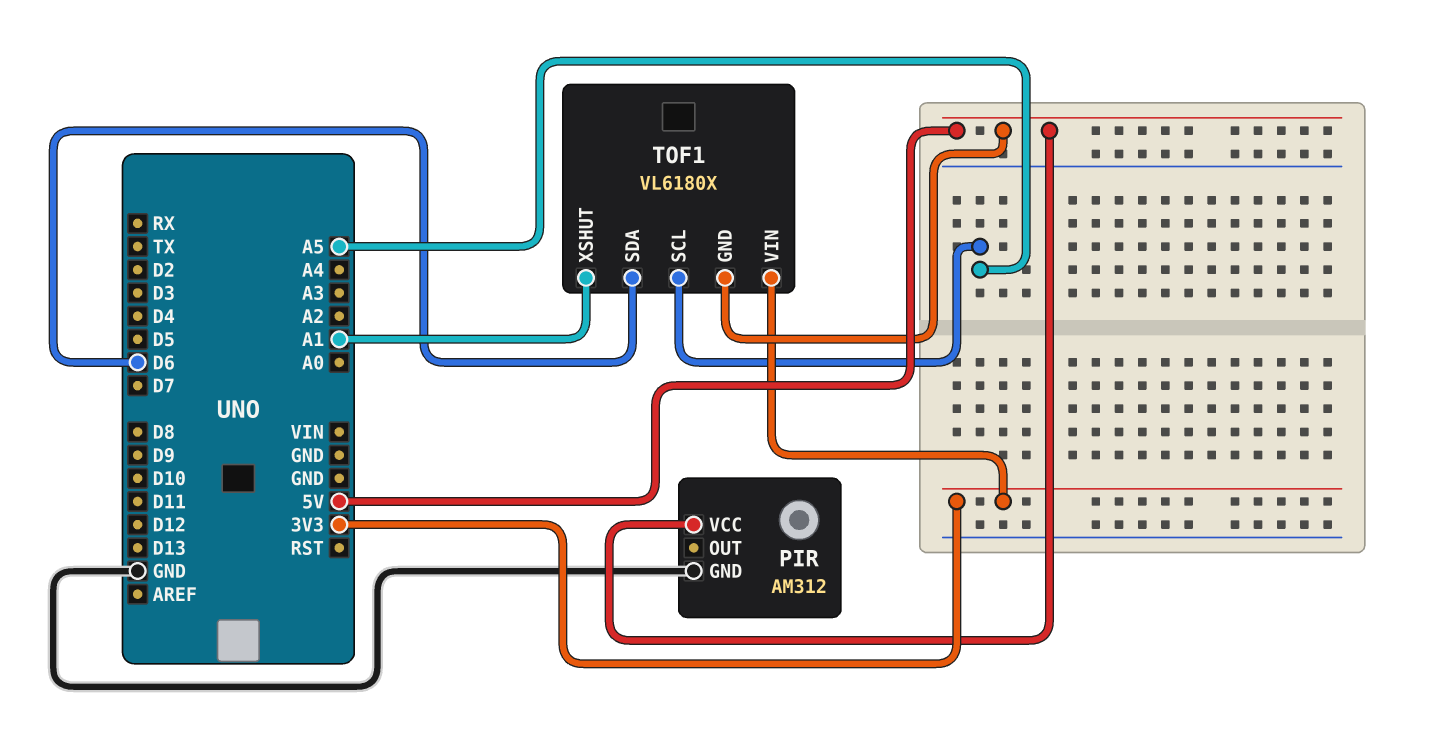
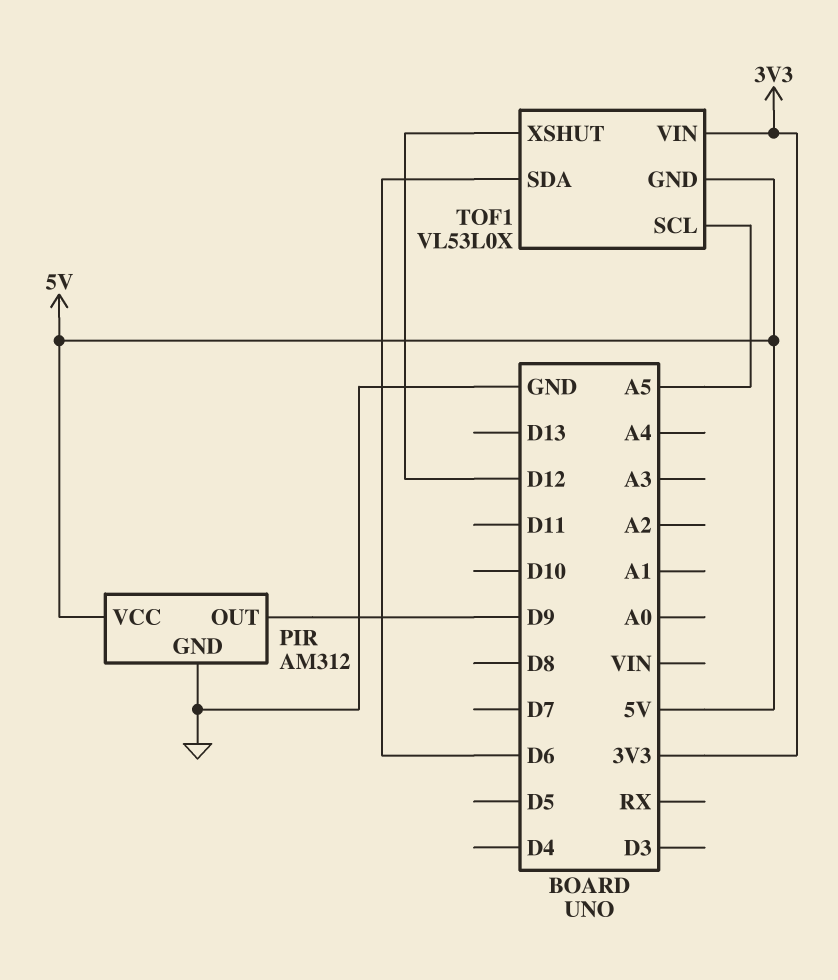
PIR pin OUT: none -> D9
TOF1: VL6180X -> VL53L0X
TOF1 pin XSHUT: A1 -> D12

